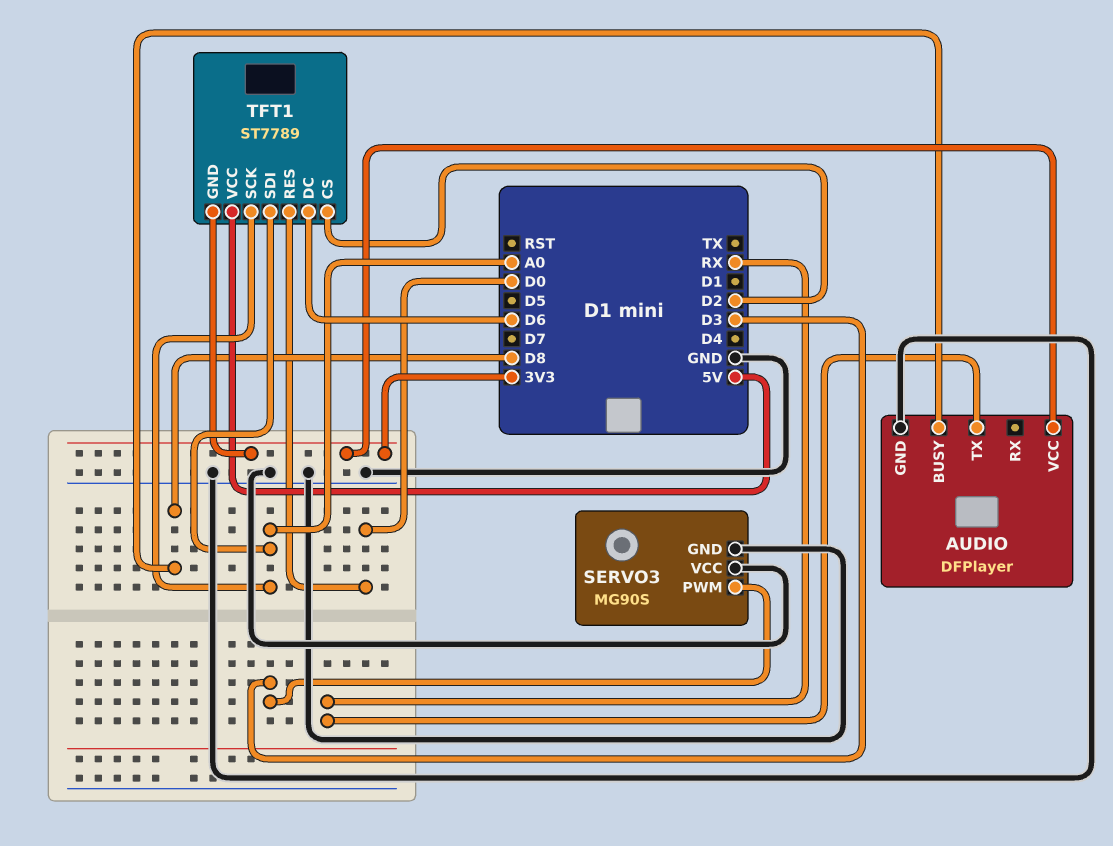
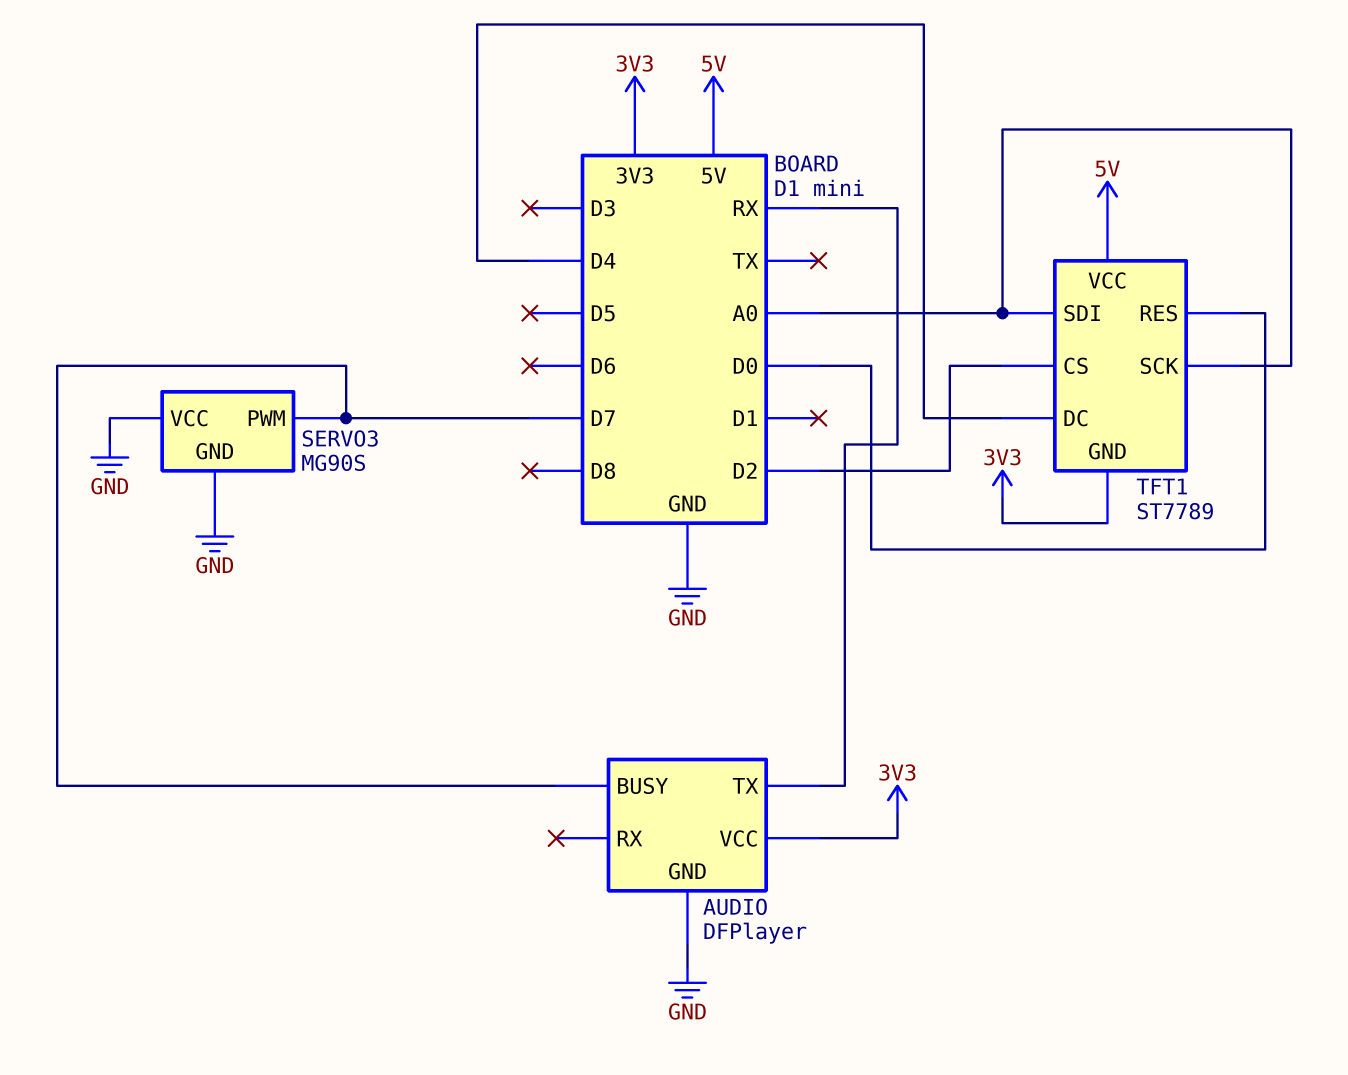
AUDIO pin BUSY: D8 -> D7
SERVO3 pin PWM: D3 -> D7
TFT1 pin DC: D6 -> D4

